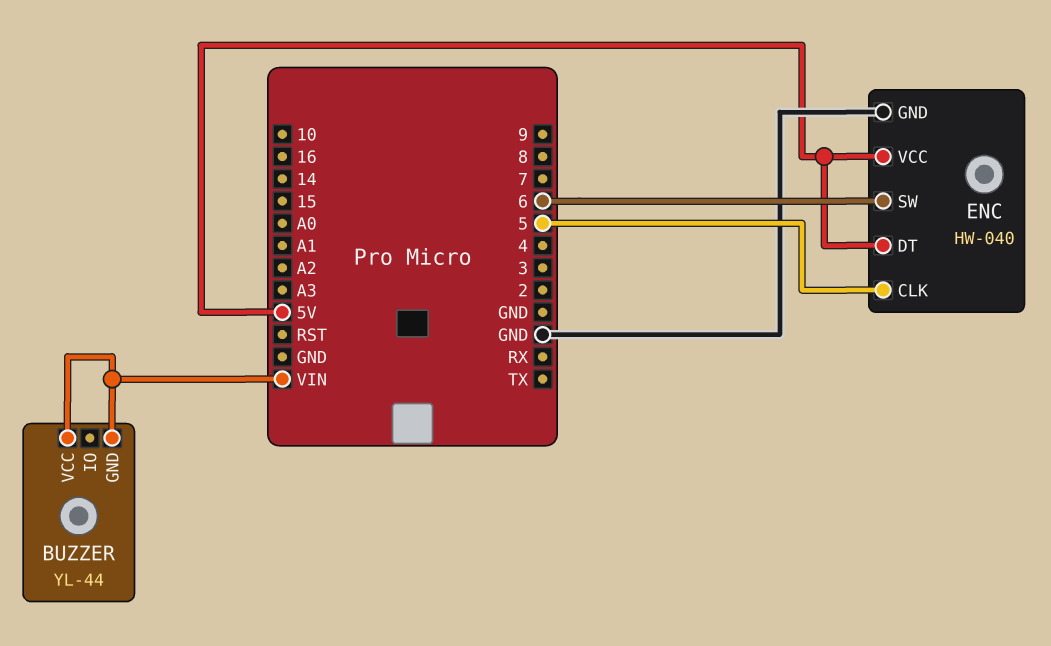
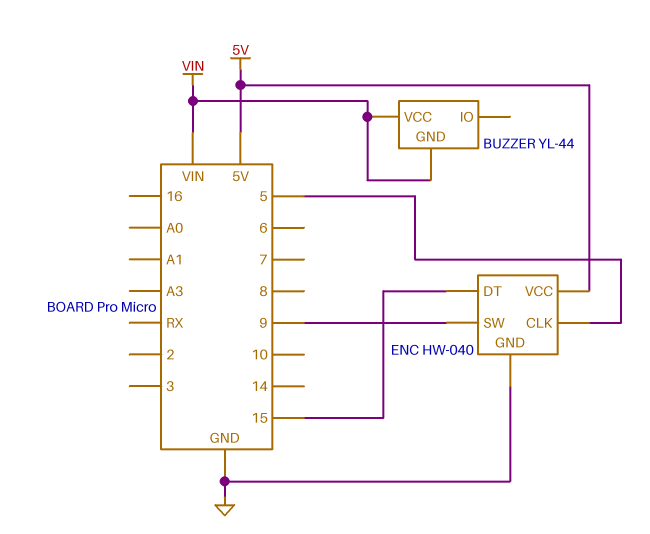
ENC pin DT: 5V -> 15
ENC pin SW: 6 -> 9

